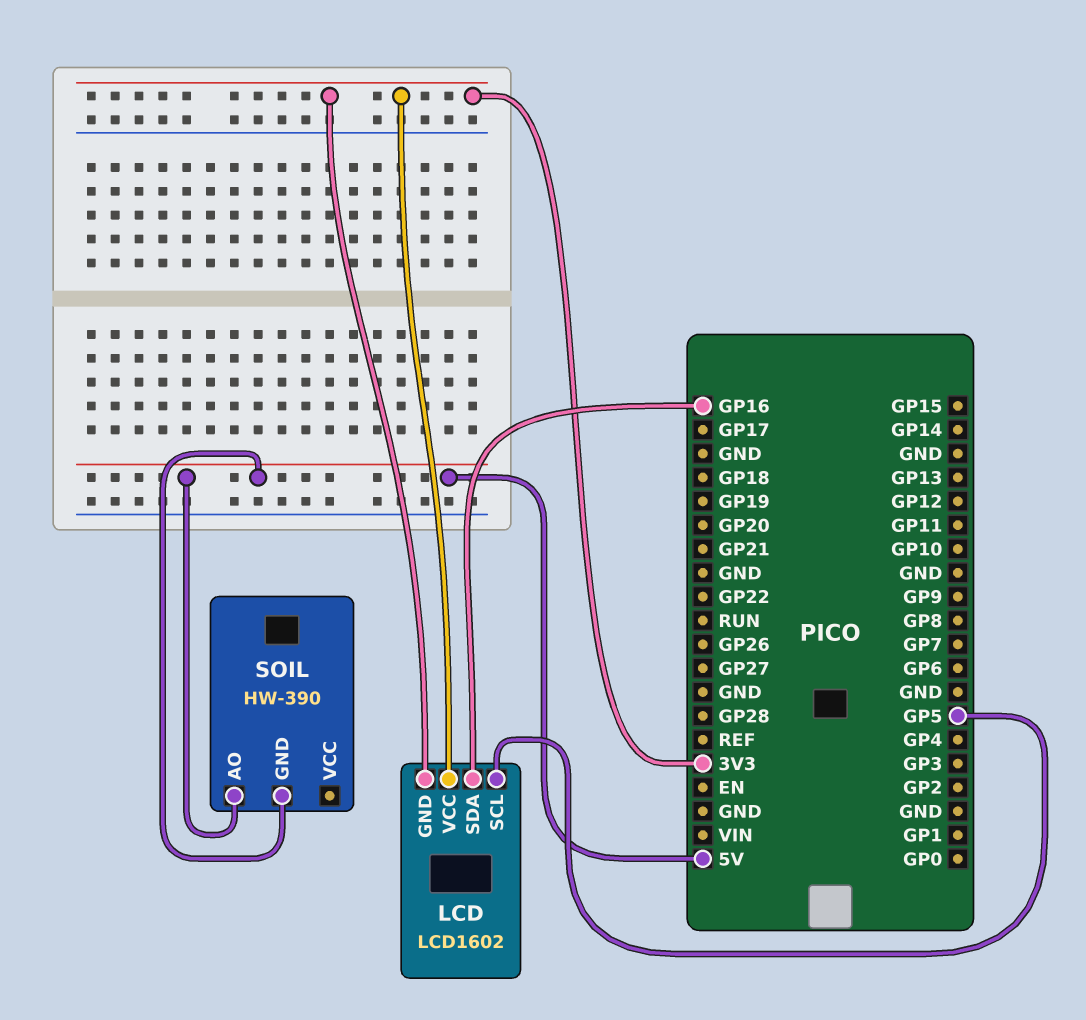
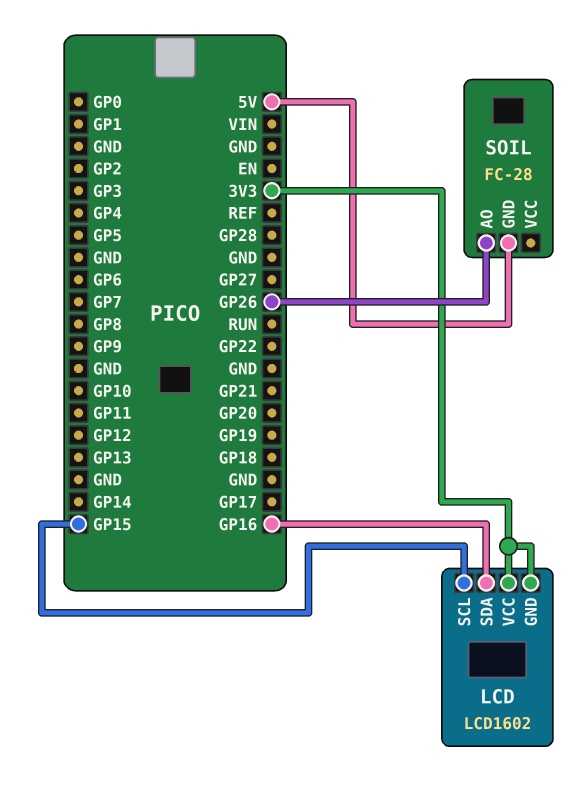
LCD pin SCL: GP5 -> GP15
SOIL: HW-390 -> FC-28
SOIL pin AO: 5V -> GP26

